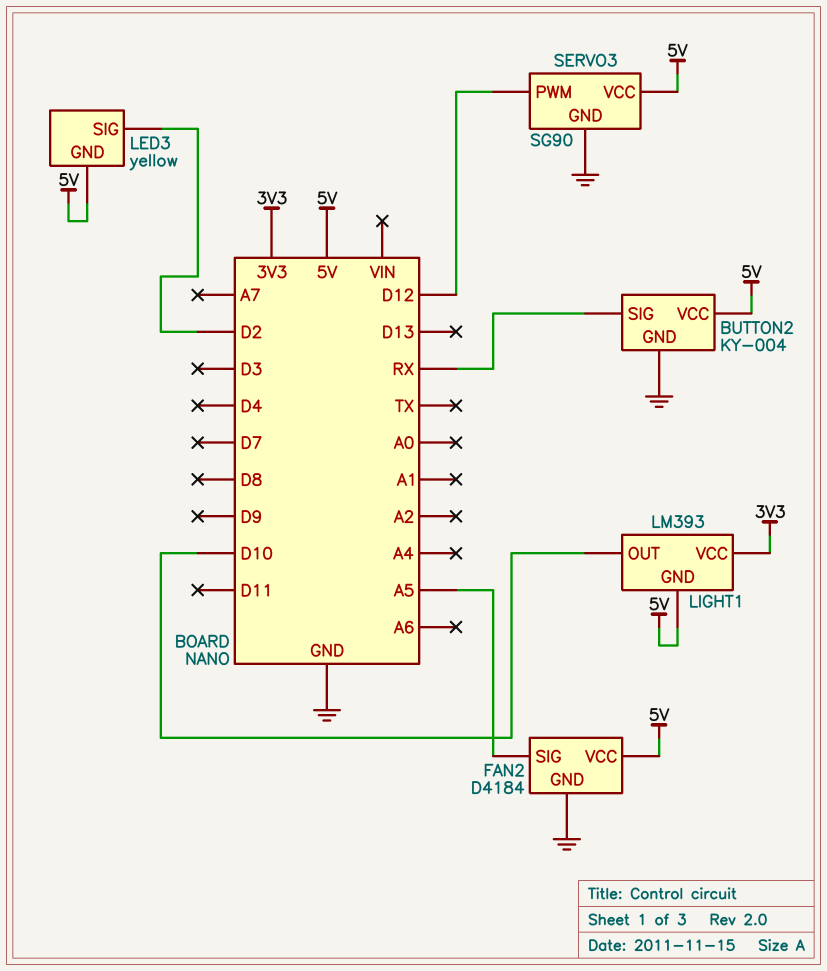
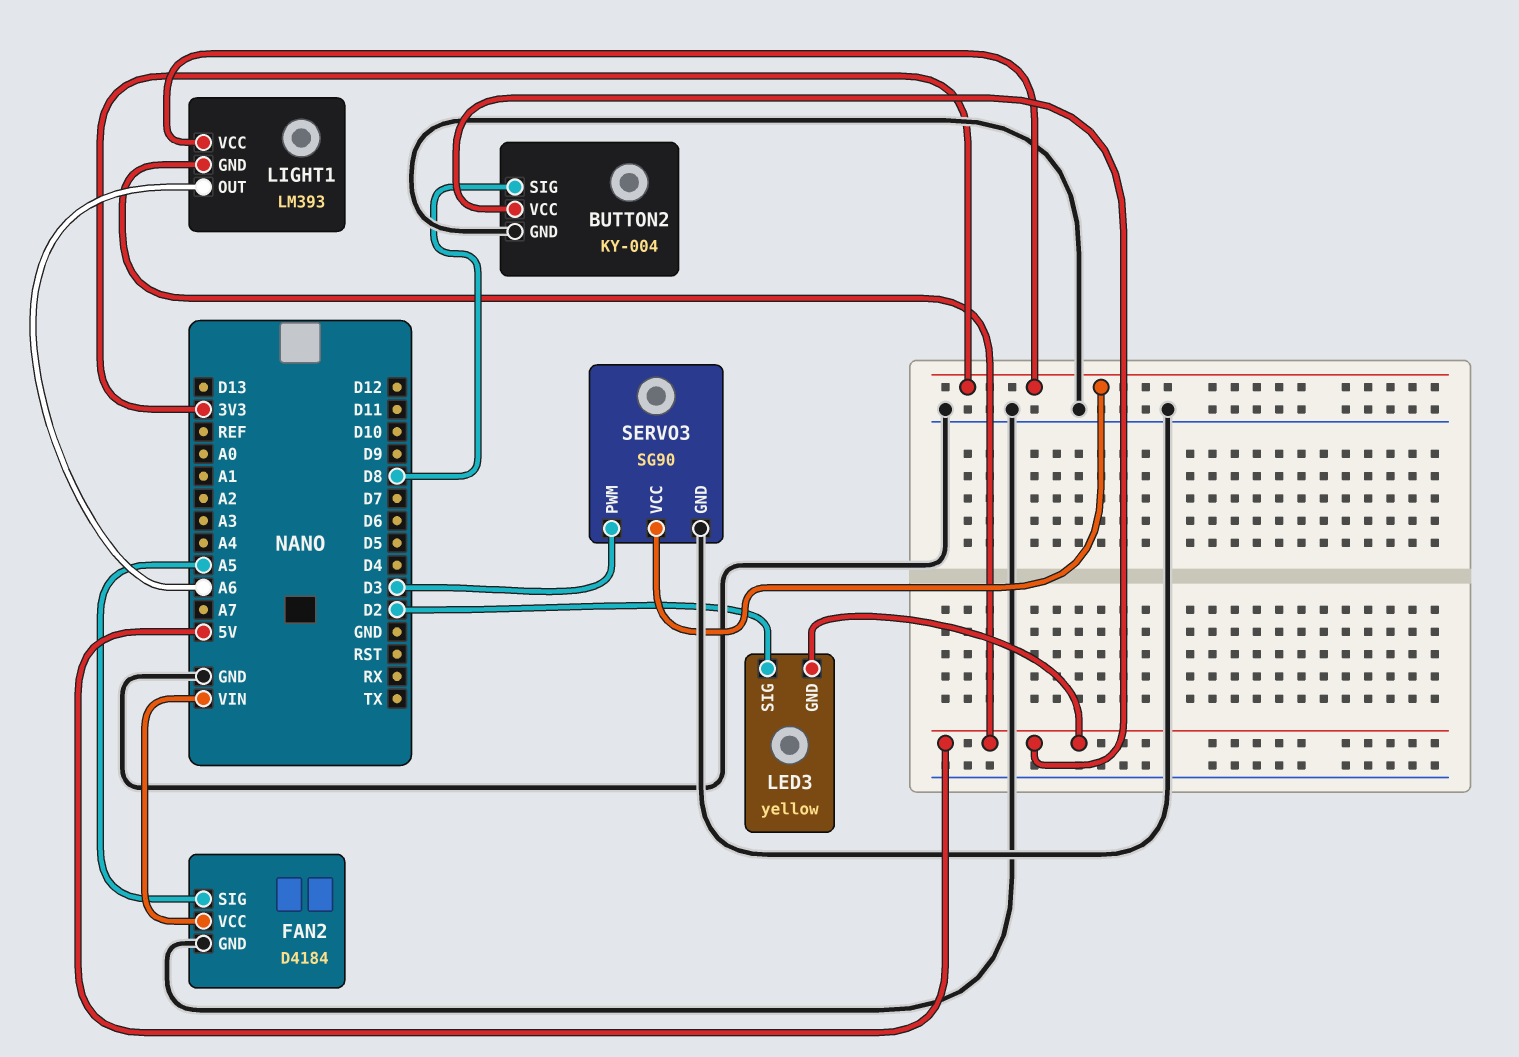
BUTTON2 pin SIG: RX -> D8
FAN2 pin VCC: 5V -> VIN
LIGHT1 pin OUT: D10 -> A6
SERVO3 pin PWM: D12 -> D3
SERVO3 pin VCC: 5V -> 3V3

